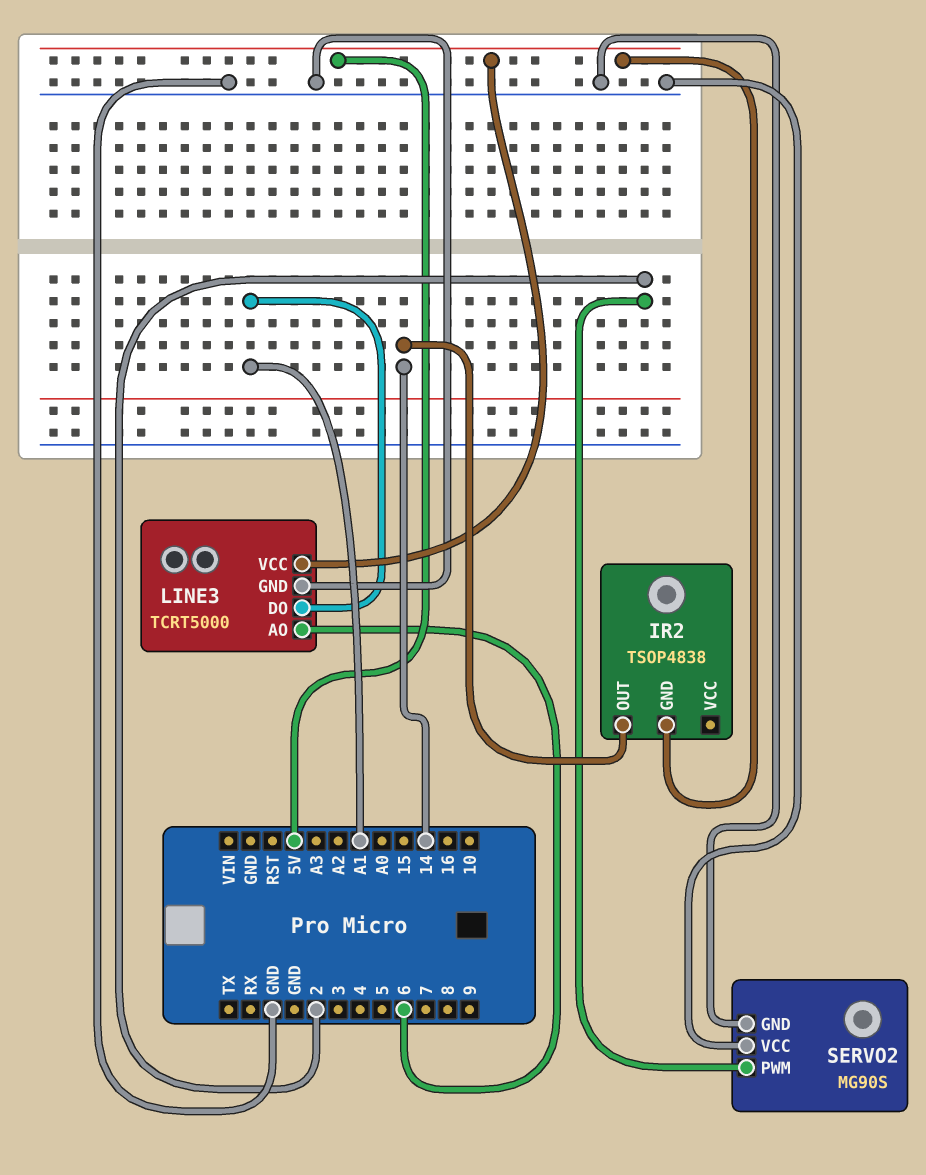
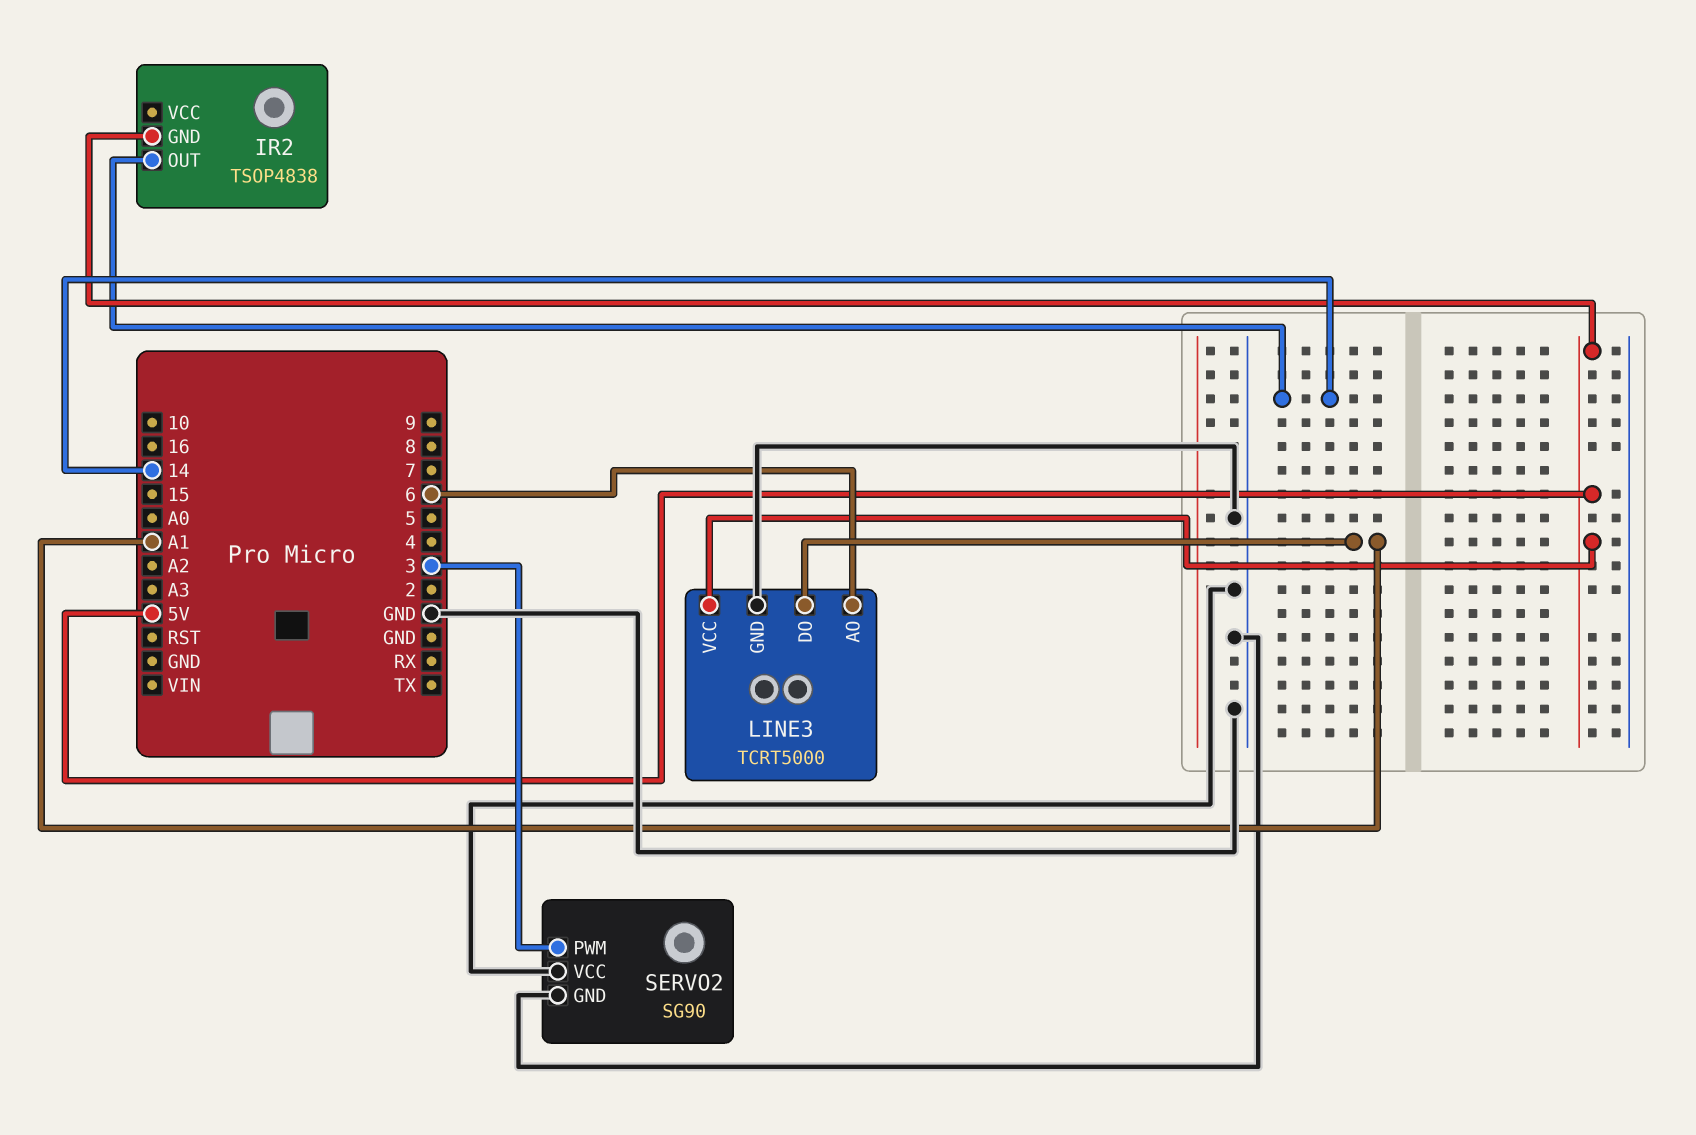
SERVO2: MG90S -> SG90
SERVO2 pin PWM: 2 -> 3

